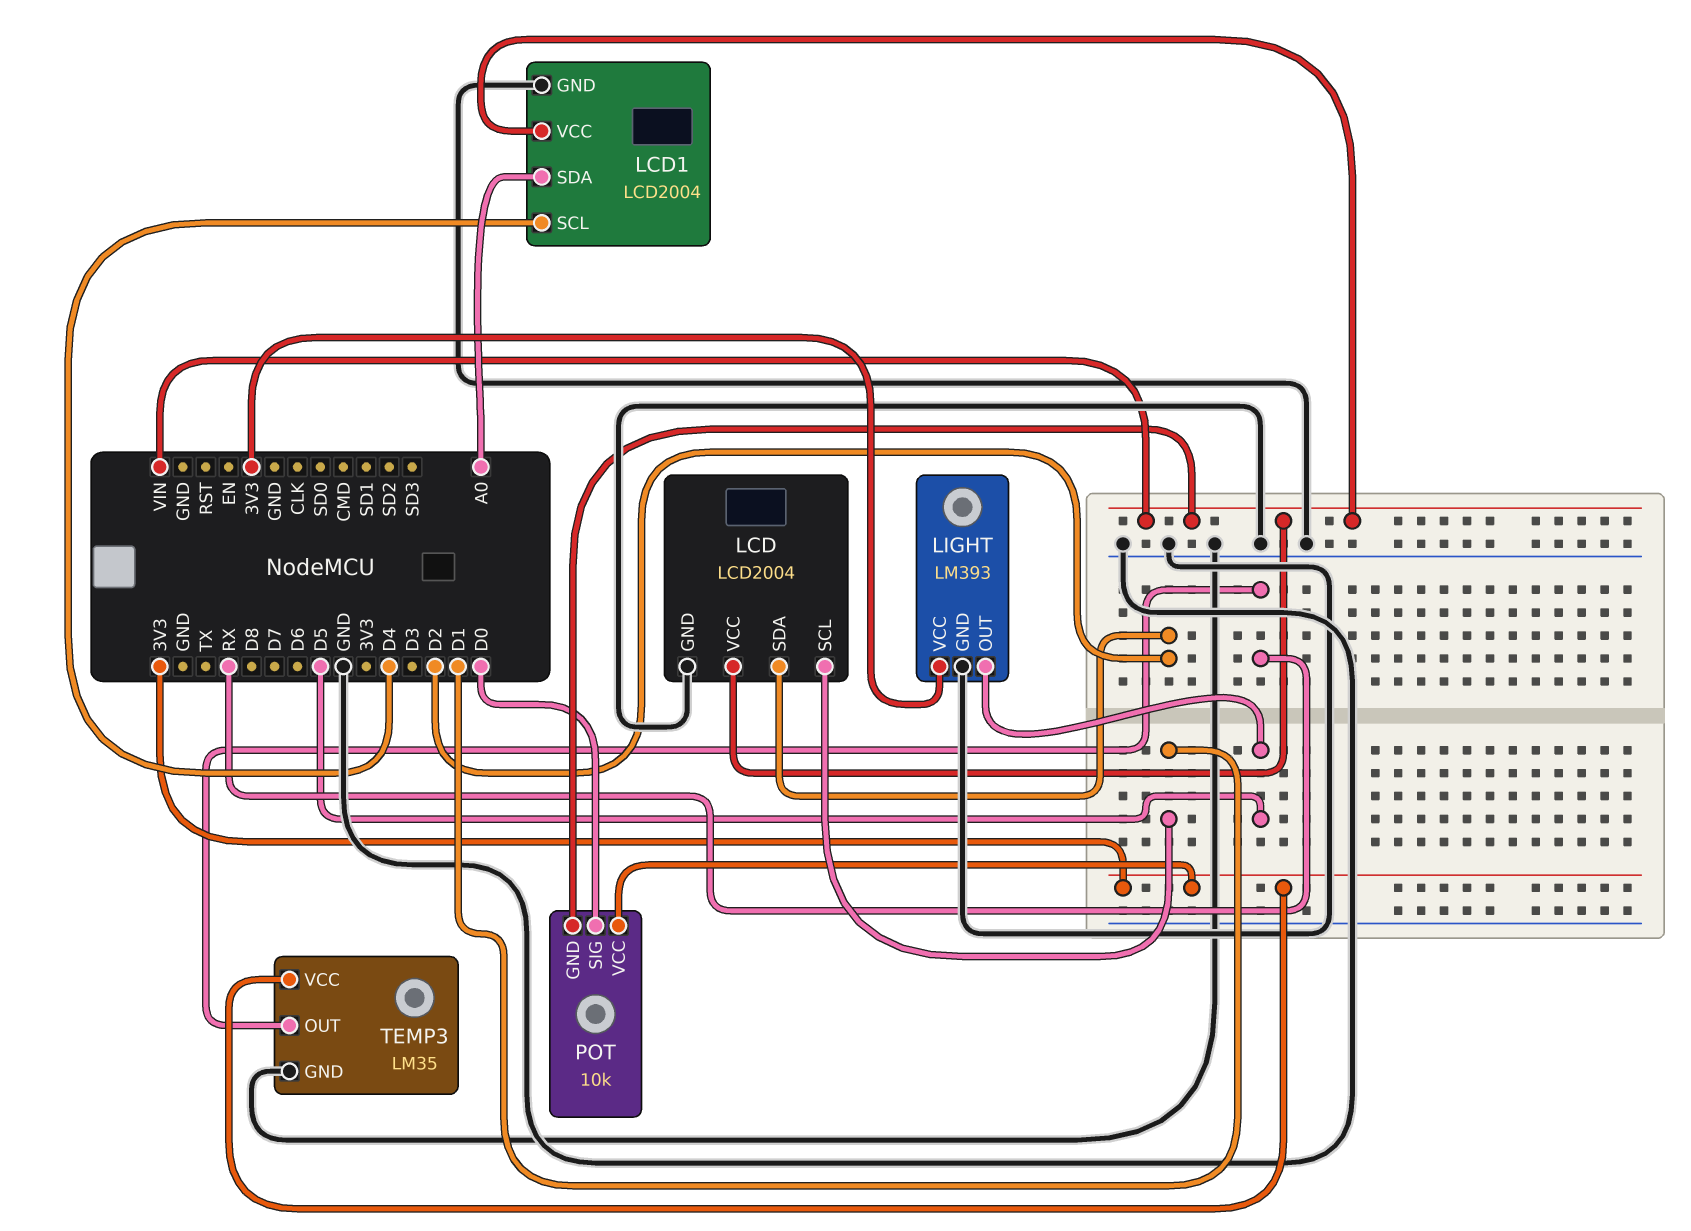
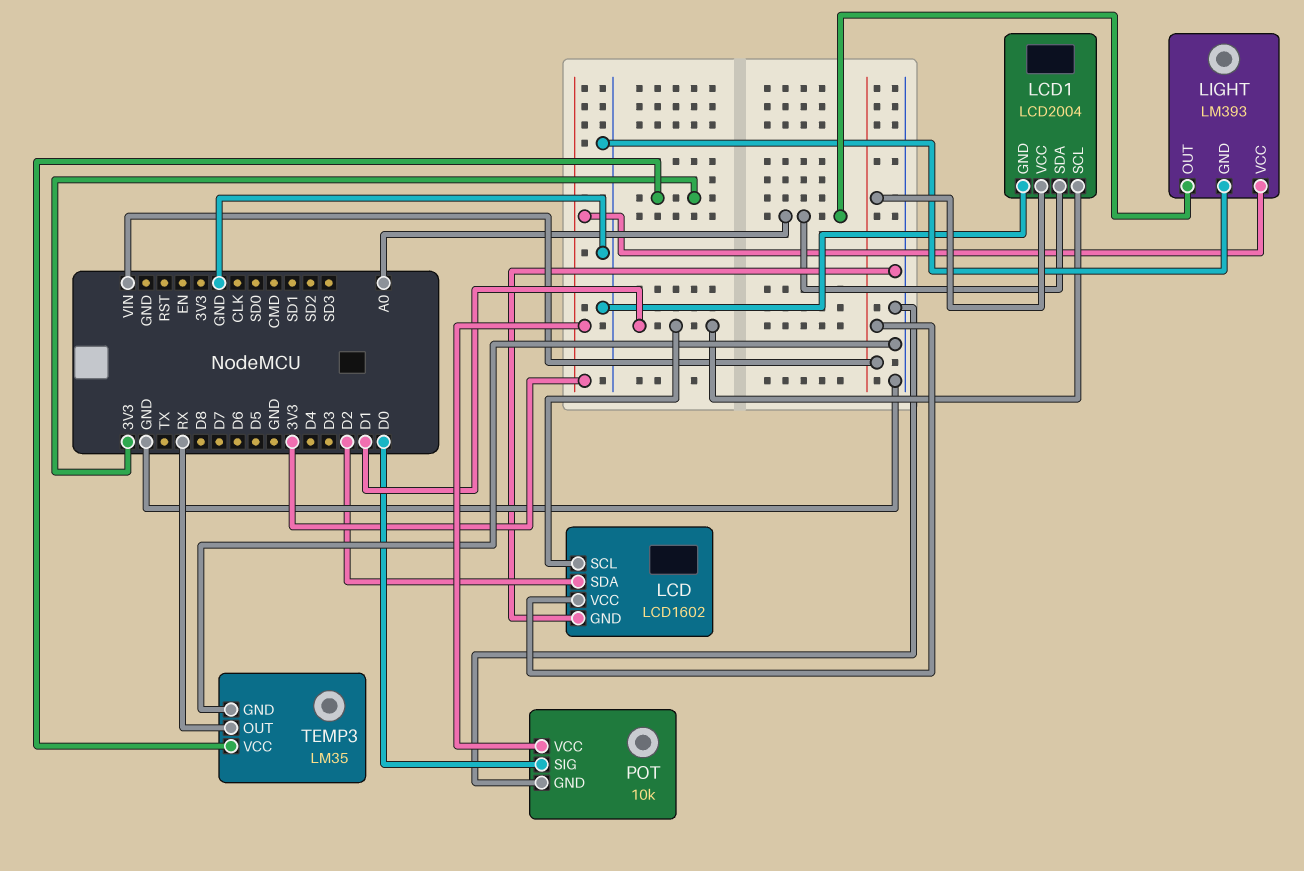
LCD: LCD2004 -> LCD1602
LCD1 pin SCL: D4 -> D1
LIGHT pin OUT: D5 -> A0
POT pin GND: VIN -> GND

